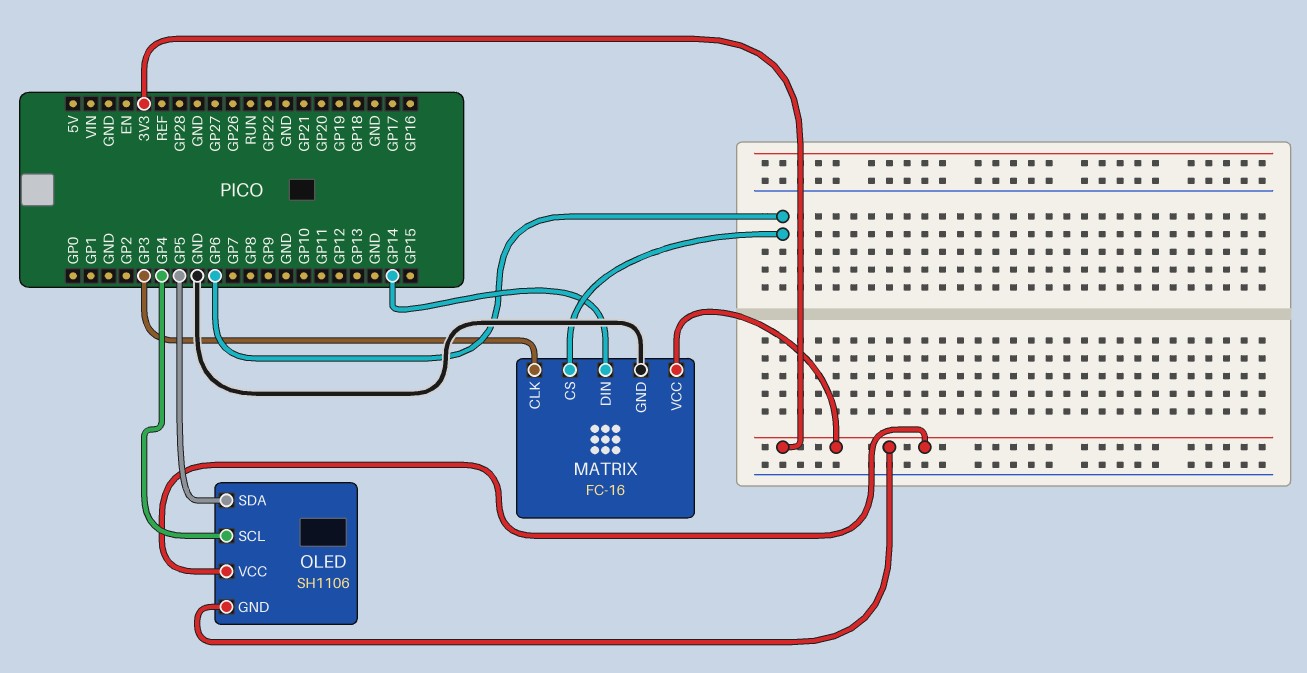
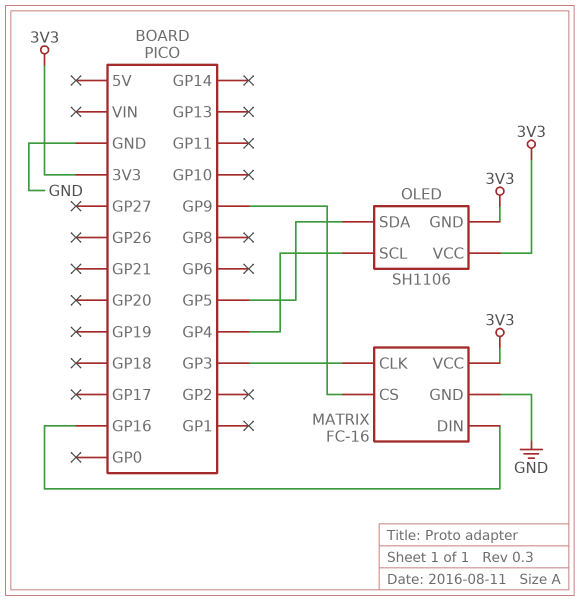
MATRIX pin CS: GP6 -> GP9
MATRIX pin DIN: GP14 -> GP16

